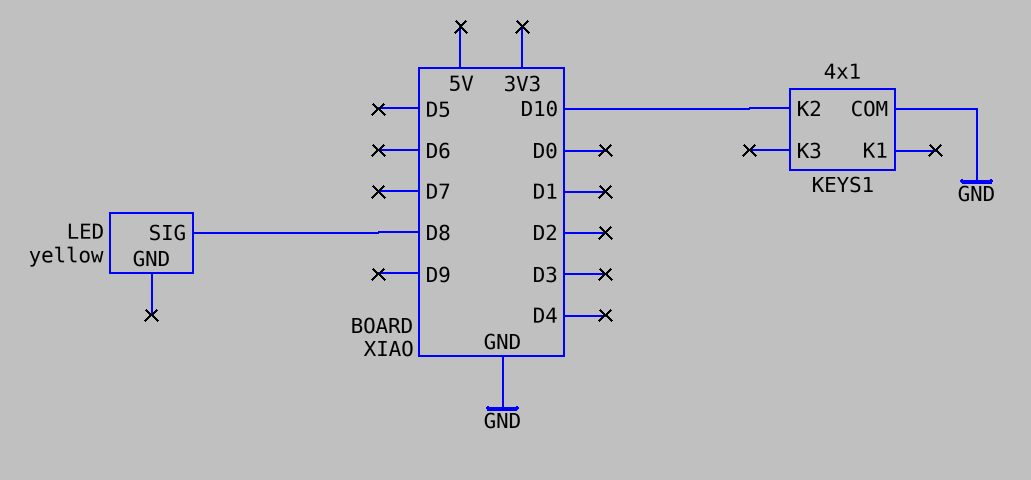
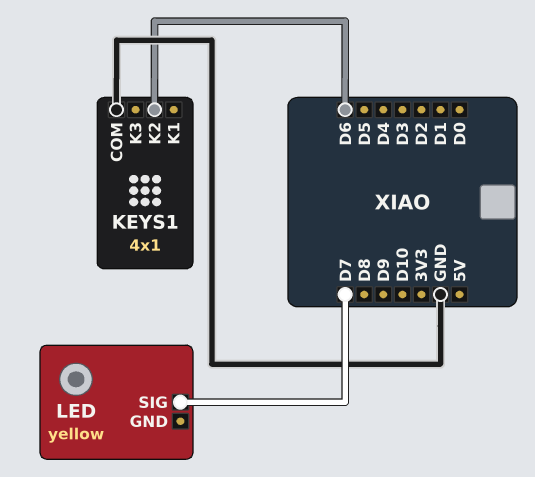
KEYS1 pin K2: D10 -> D6
LED pin SIG: D8 -> D7

